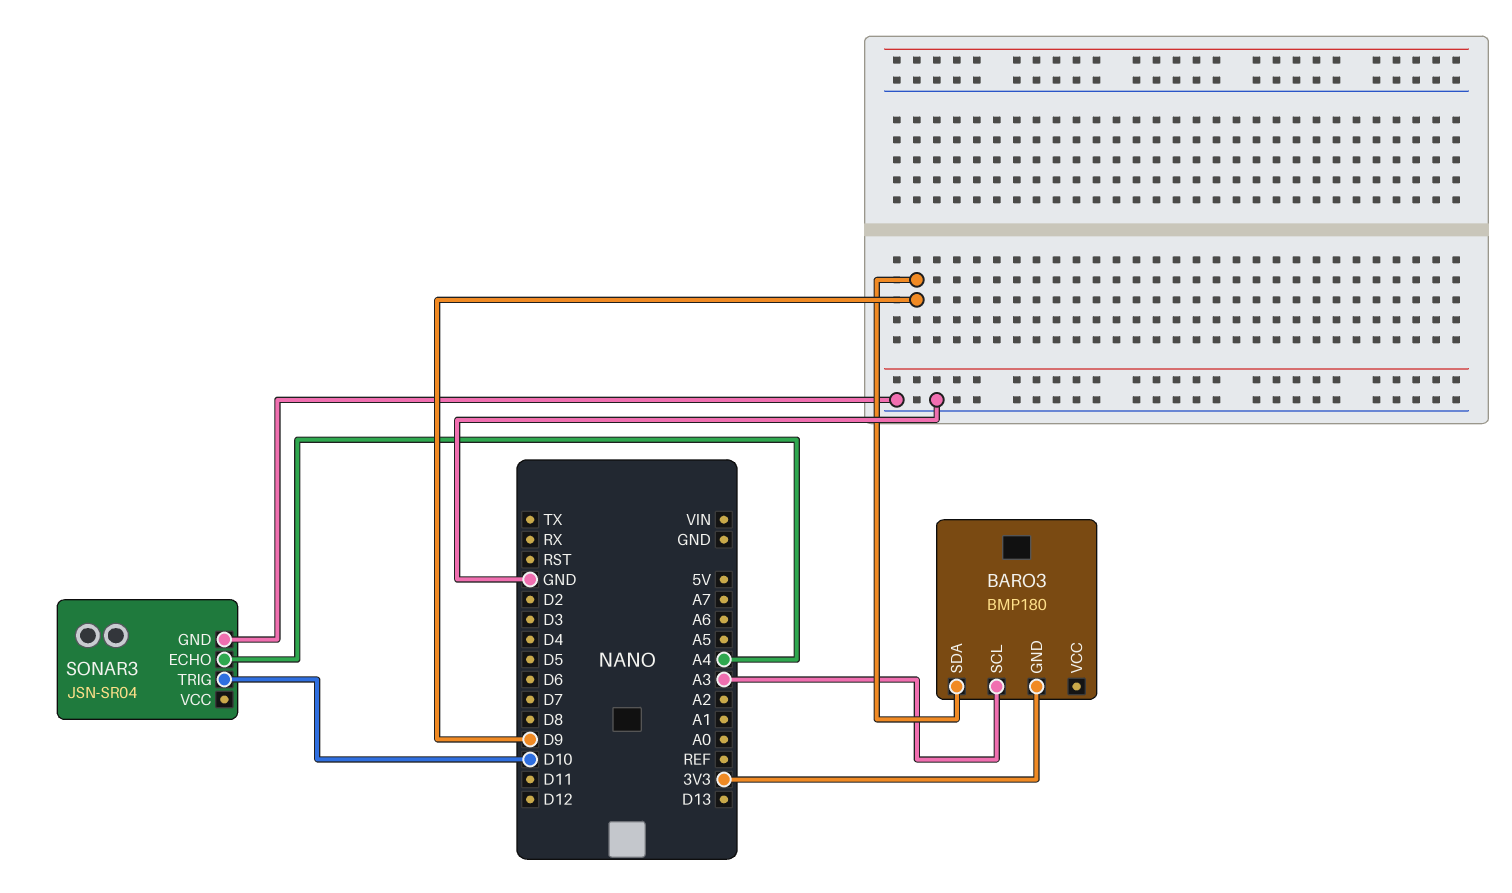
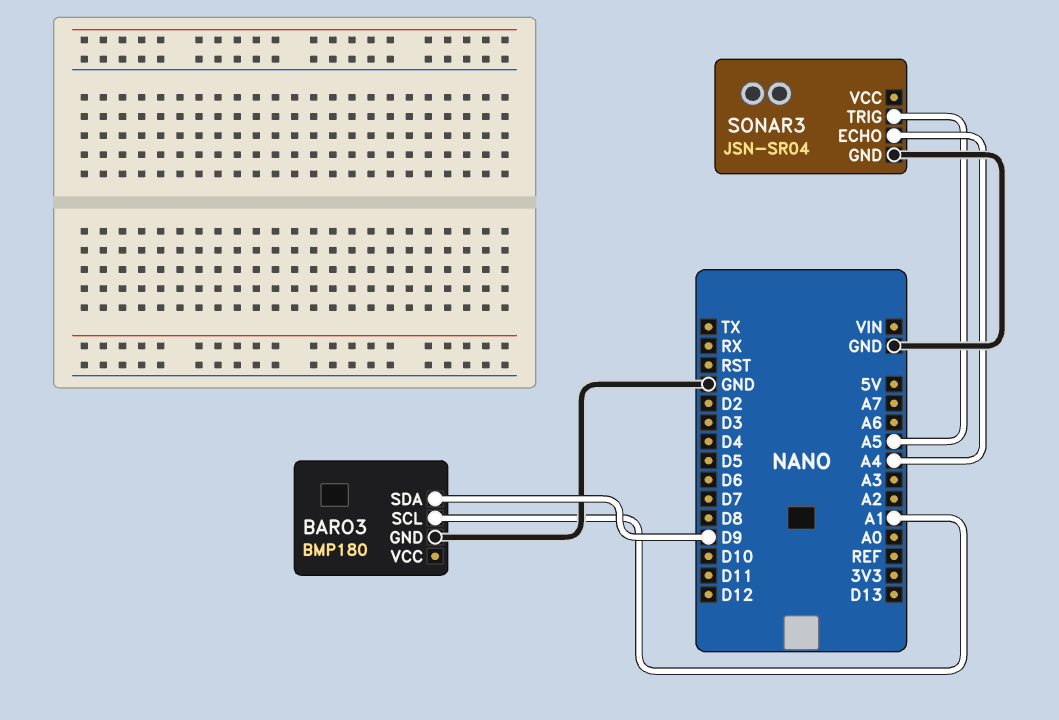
BARO3 pin GND: 3V3 -> GND
BARO3 pin SCL: A3 -> A1
SONAR3 pin TRIG: D10 -> A5

